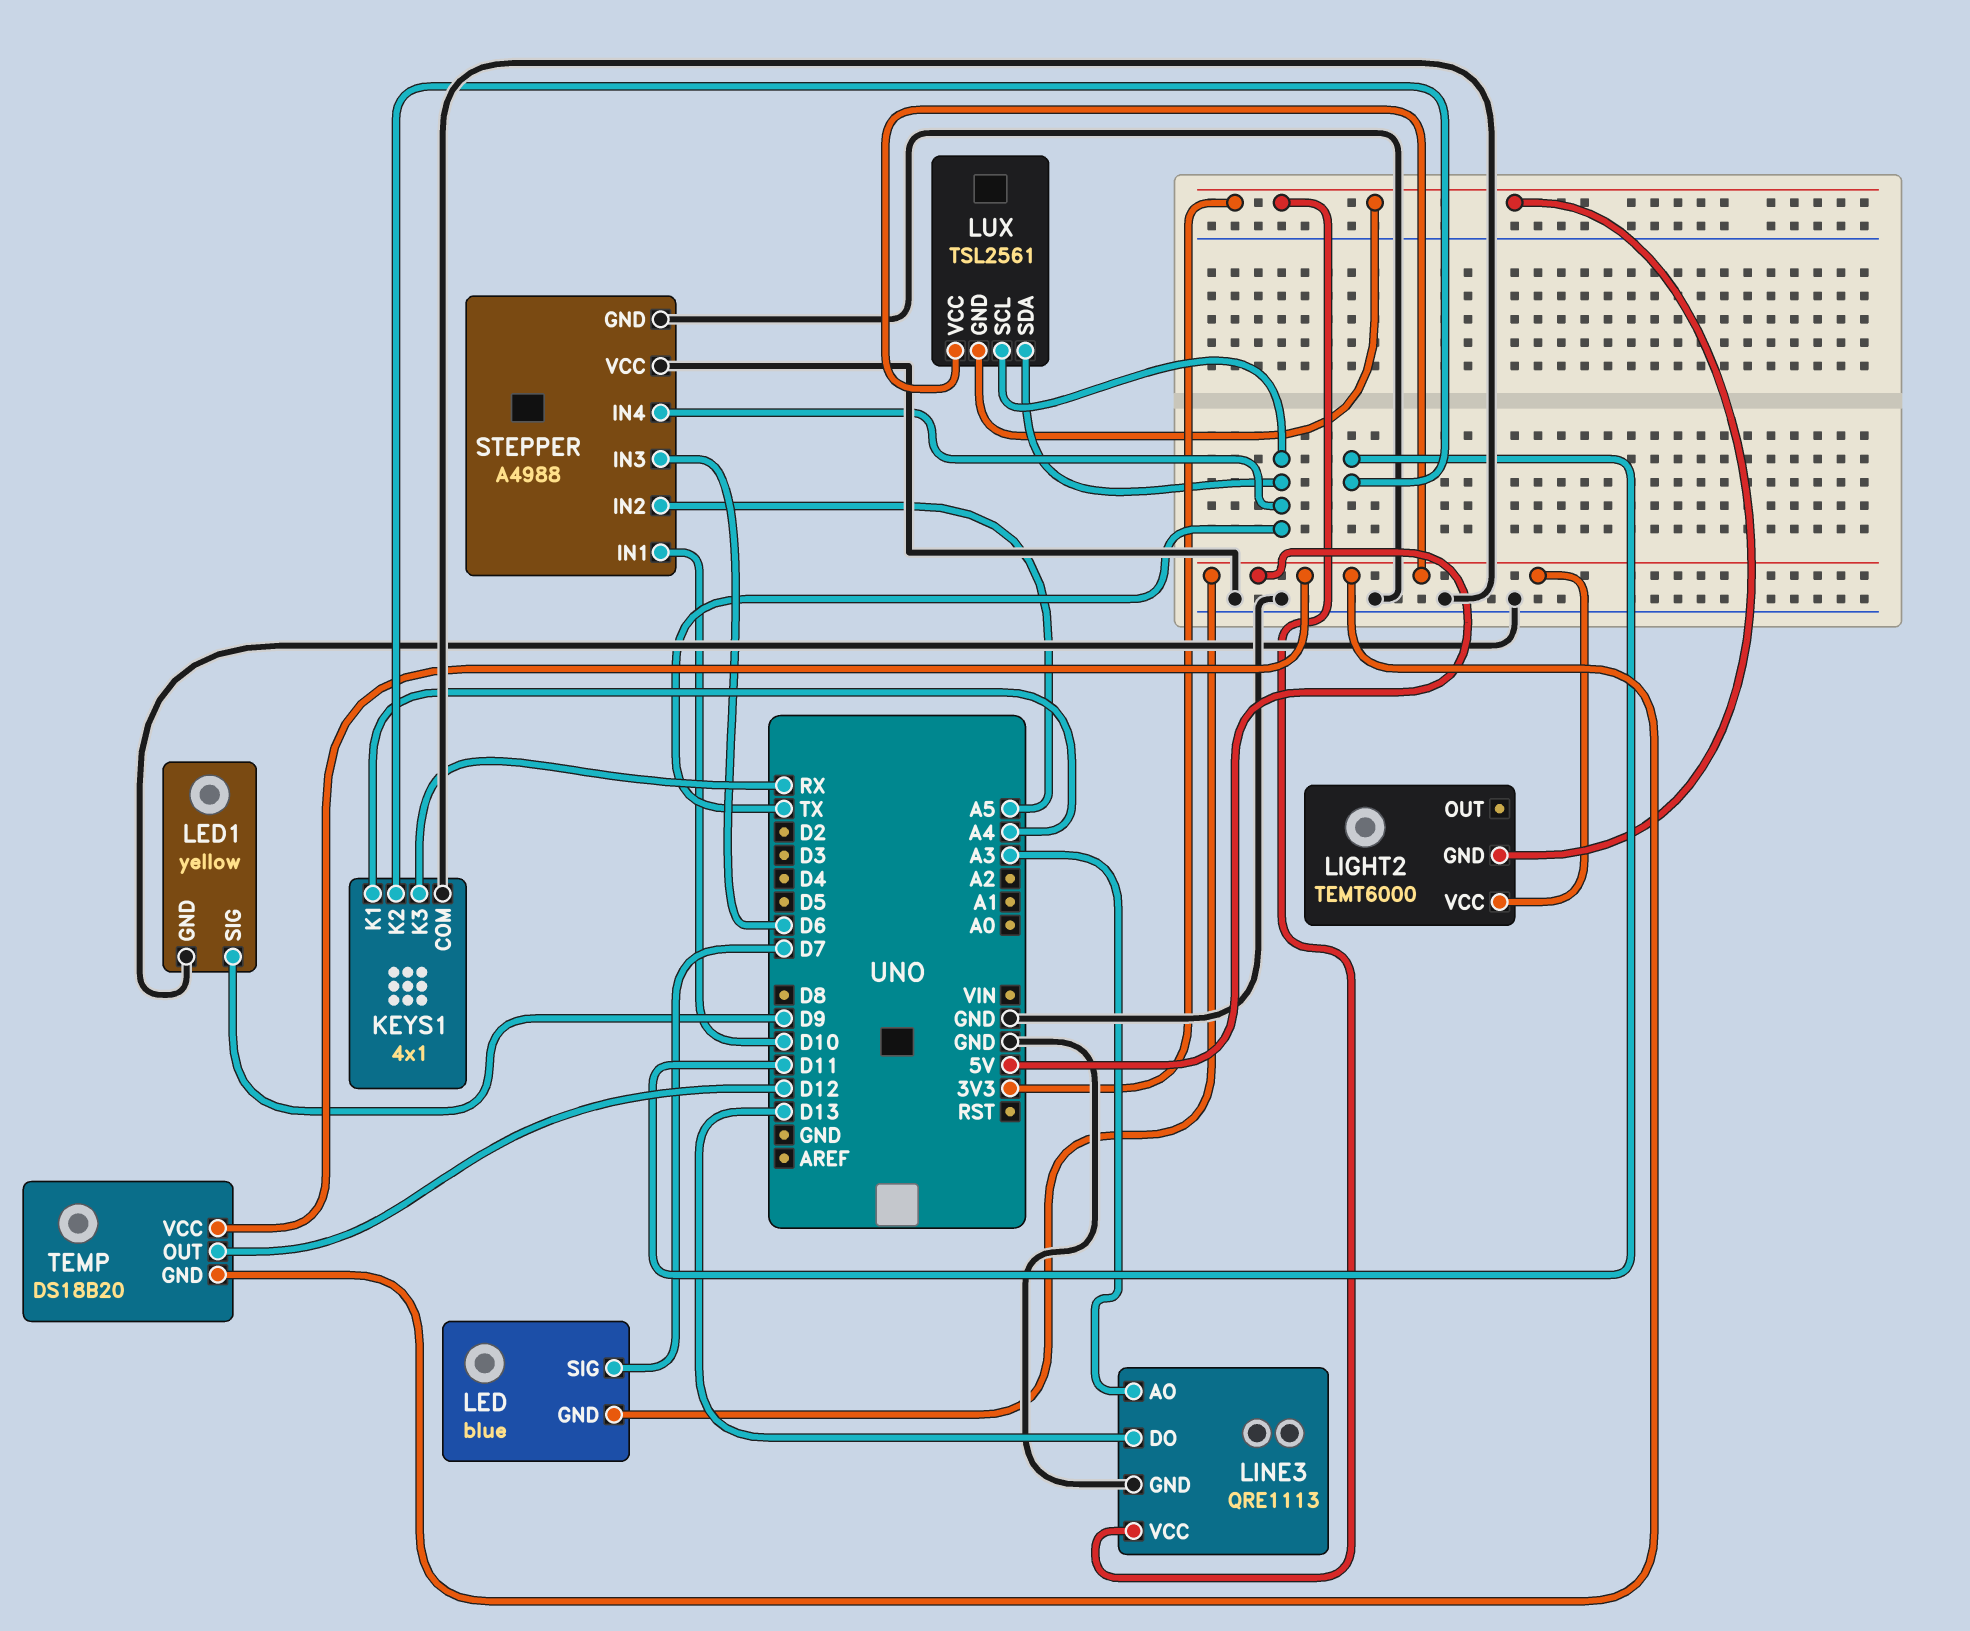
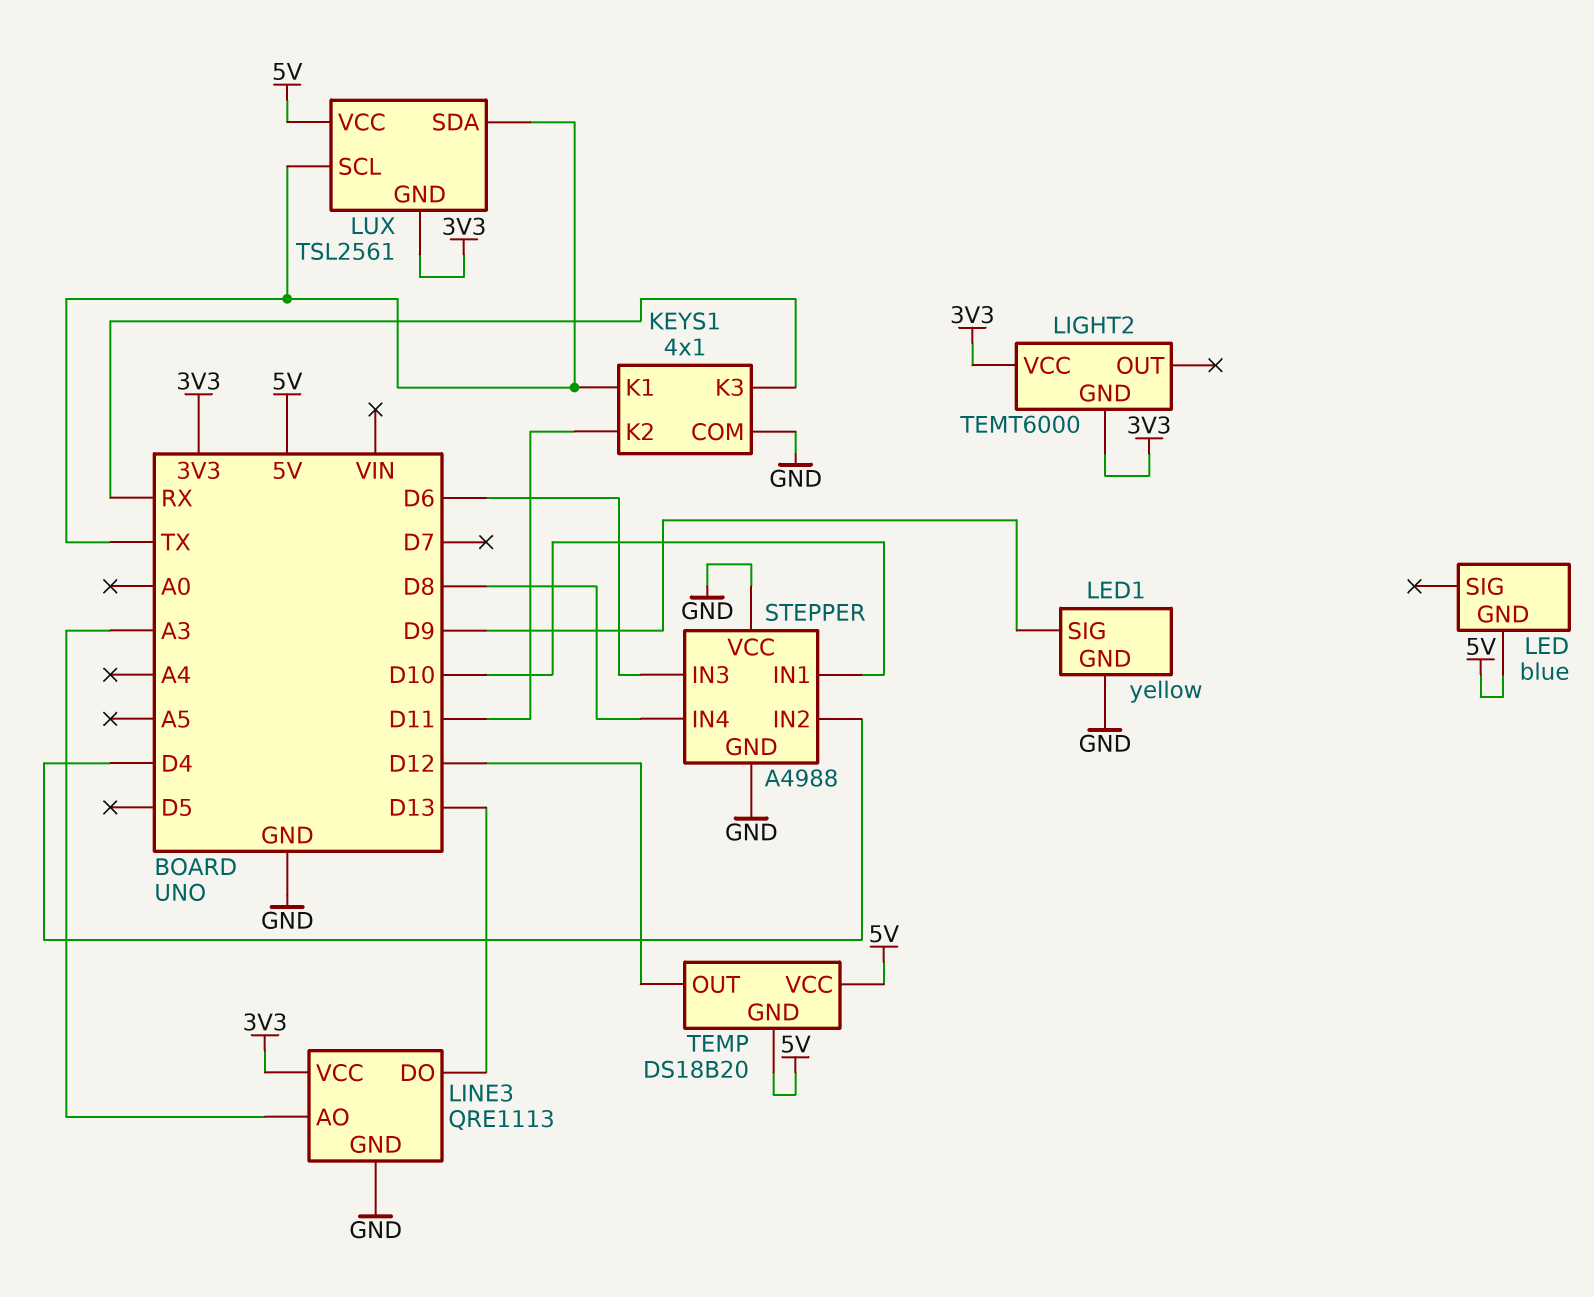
KEYS1 pin K1: A4 -> TX
LED pin SIG: D7 -> none
LIGHT2 pin VCC: 5V -> 3V3
STEPPER pin IN2: A5 -> D4
STEPPER pin IN4: TX -> D8

